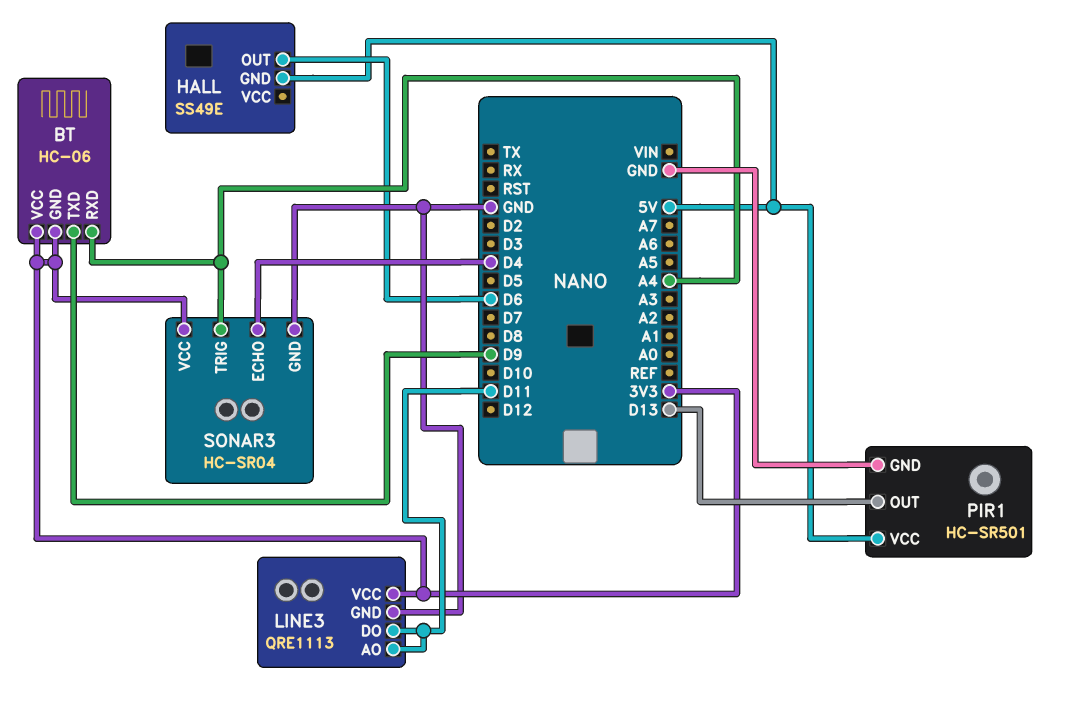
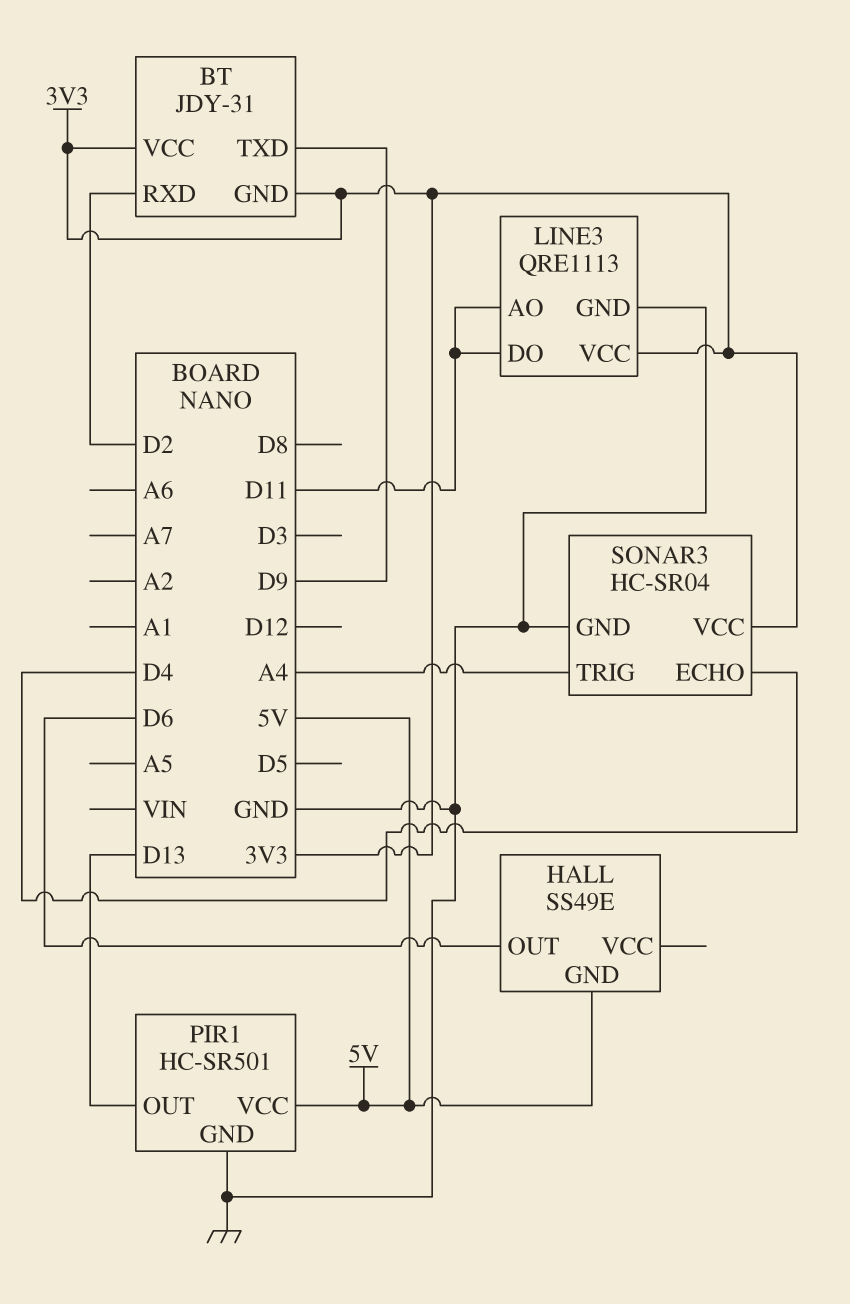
BT: HC-06 -> JDY-31
BT pin RXD: A4 -> D2

